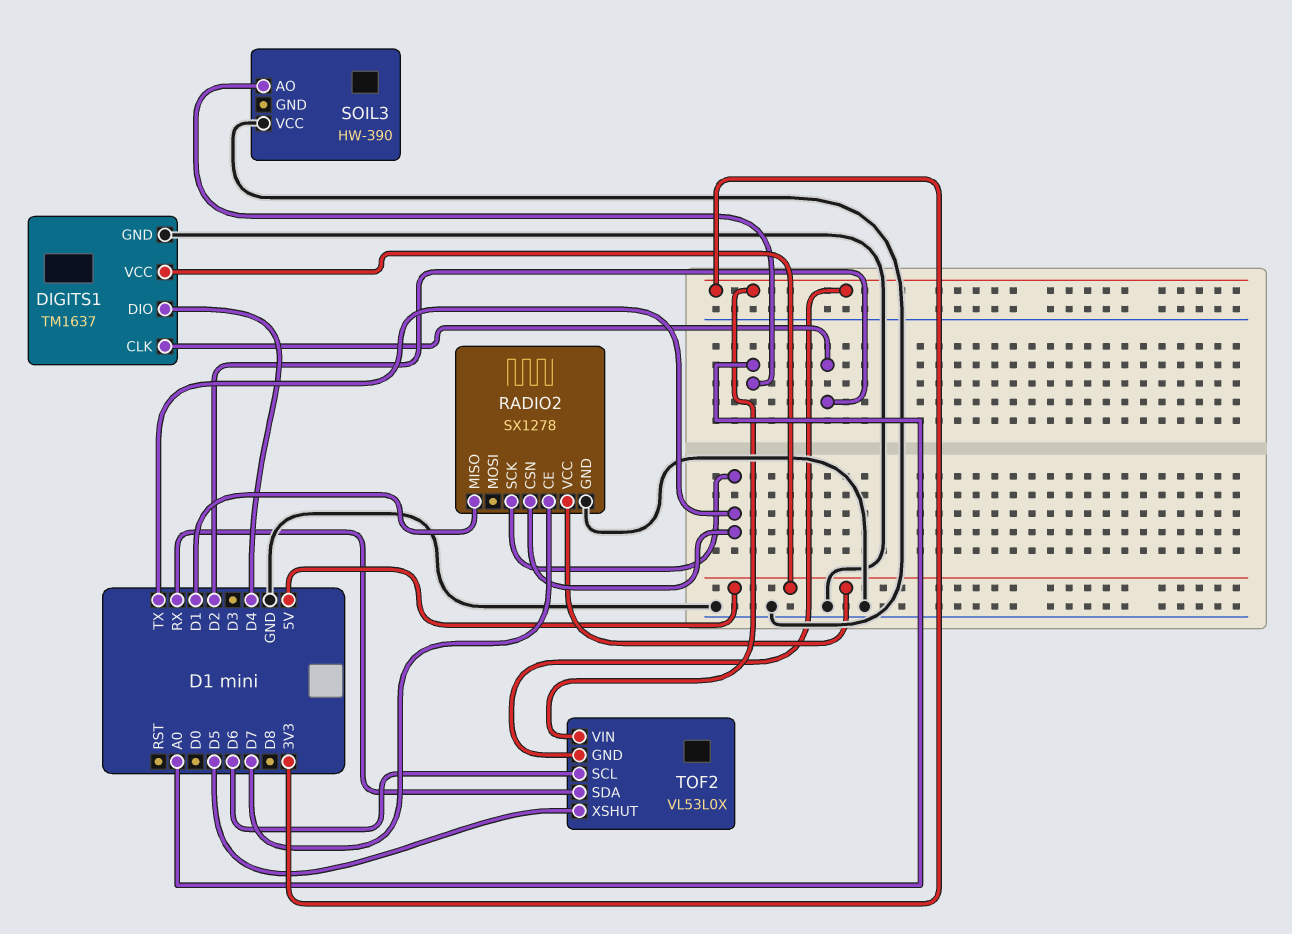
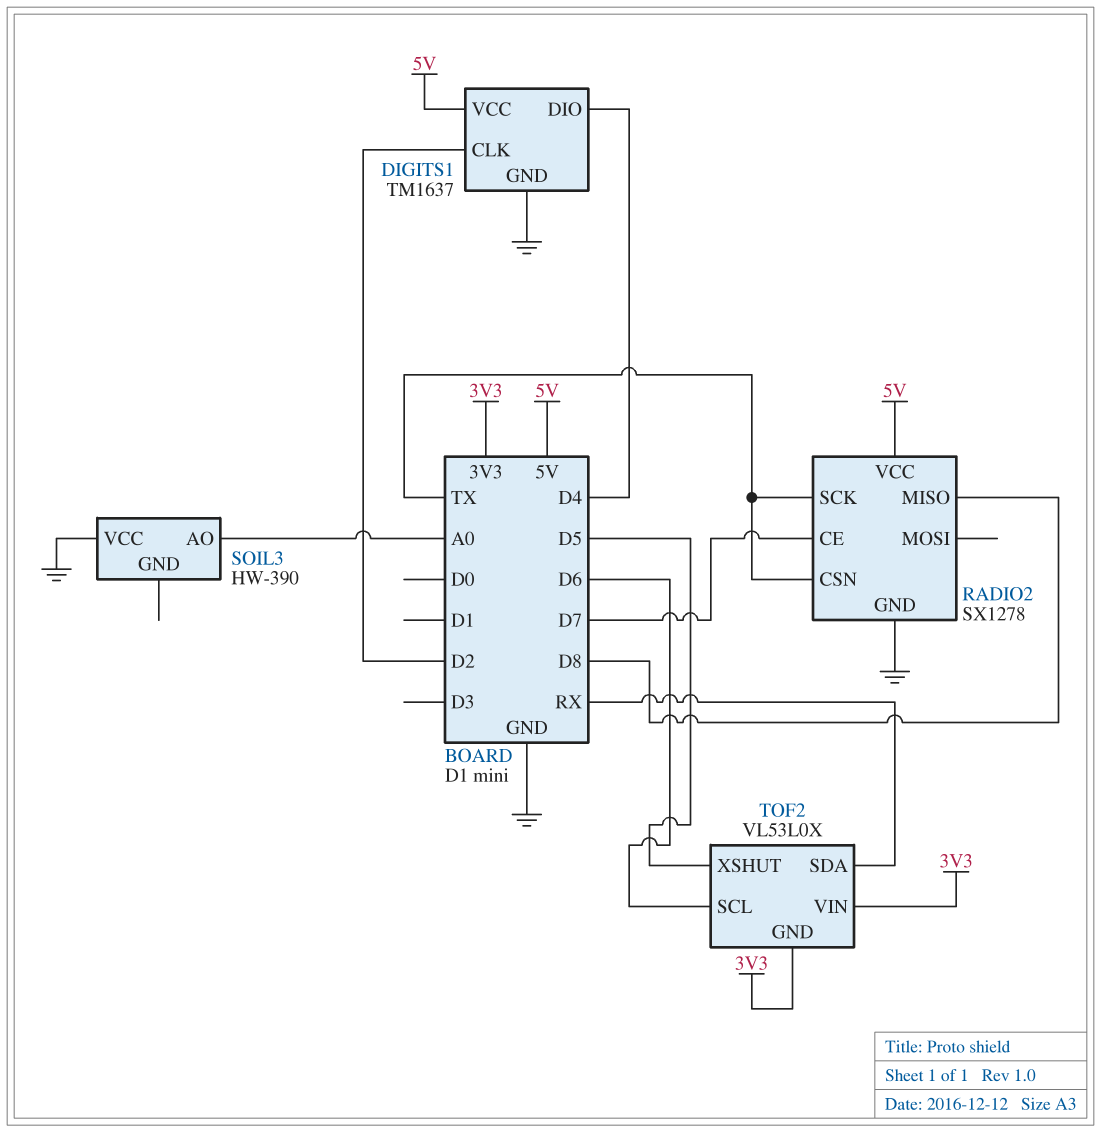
RADIO2 pin MISO: D1 -> D8

